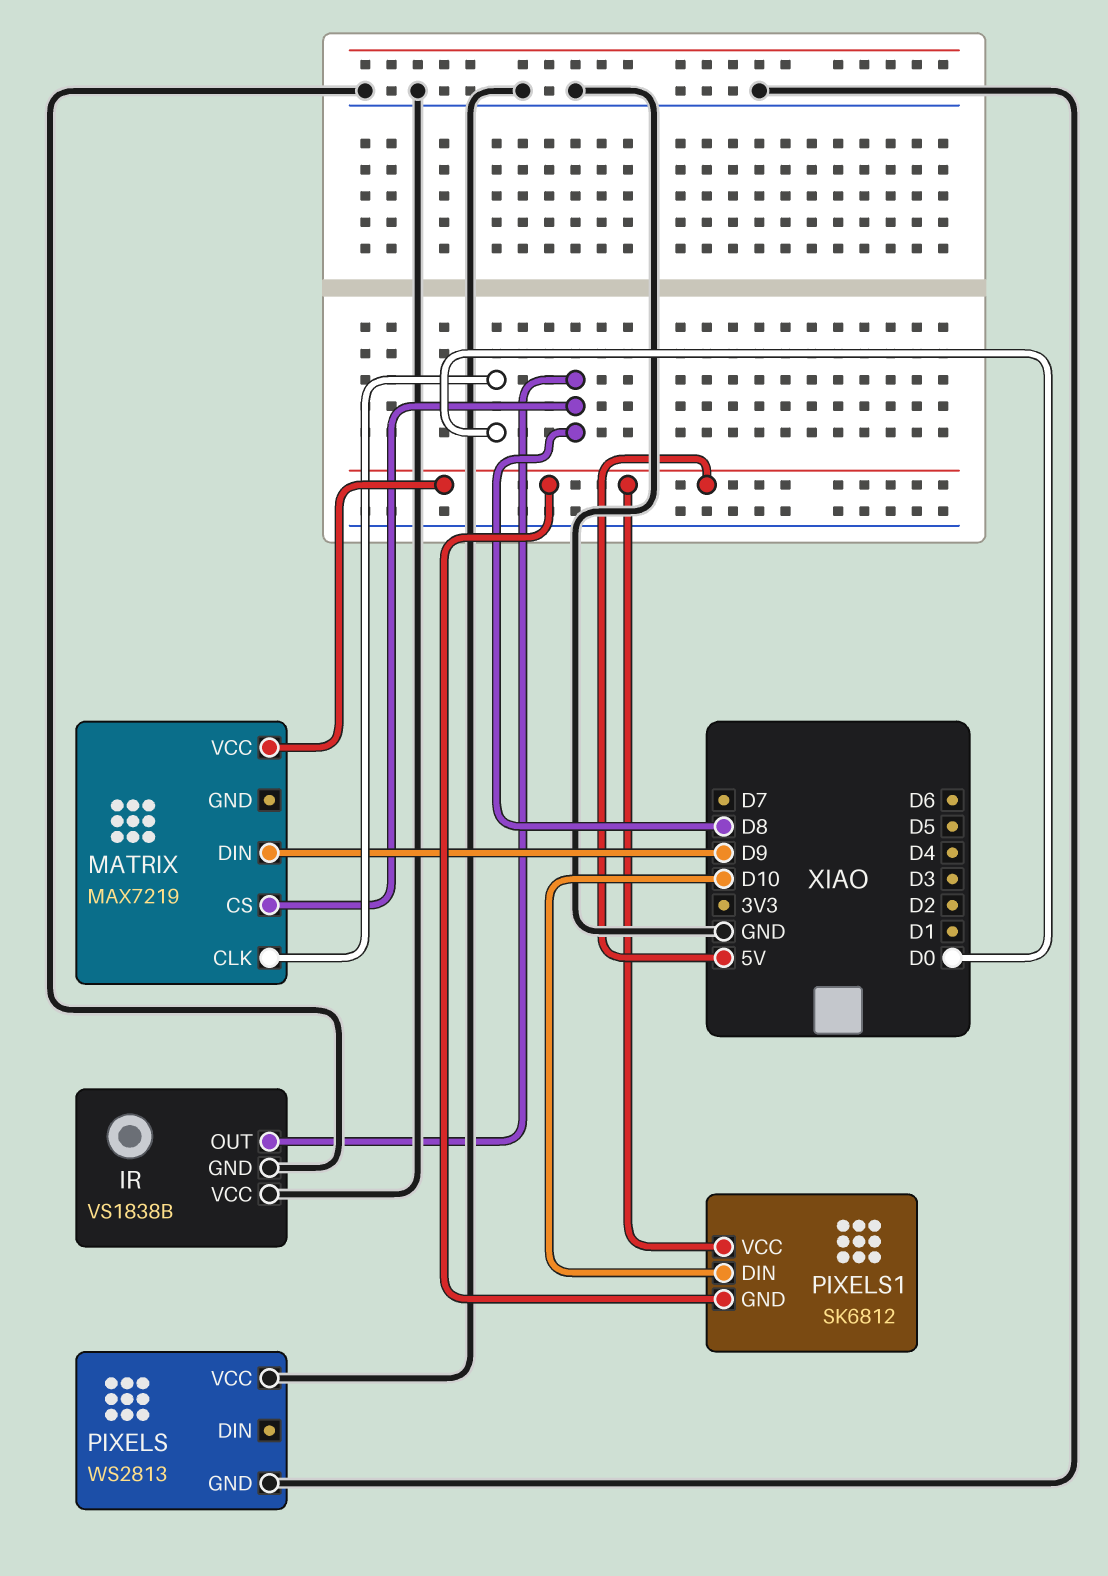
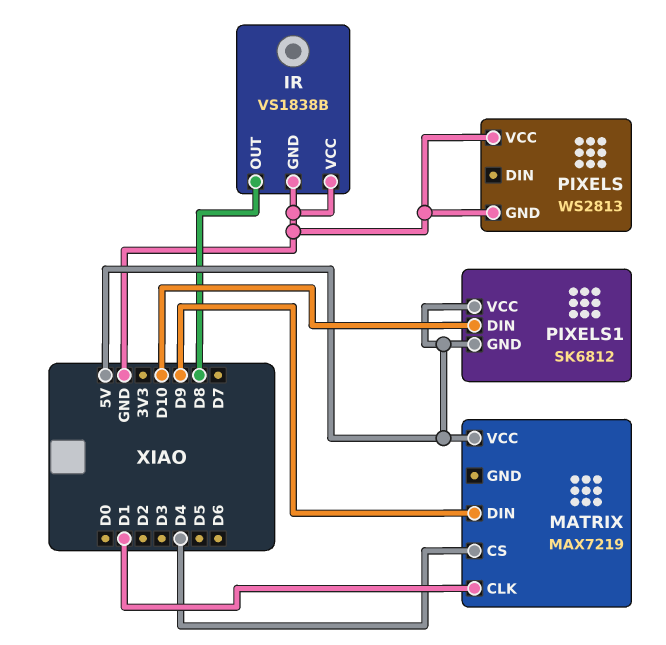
MATRIX pin CLK: D0 -> D1
MATRIX pin CS: D8 -> D4

